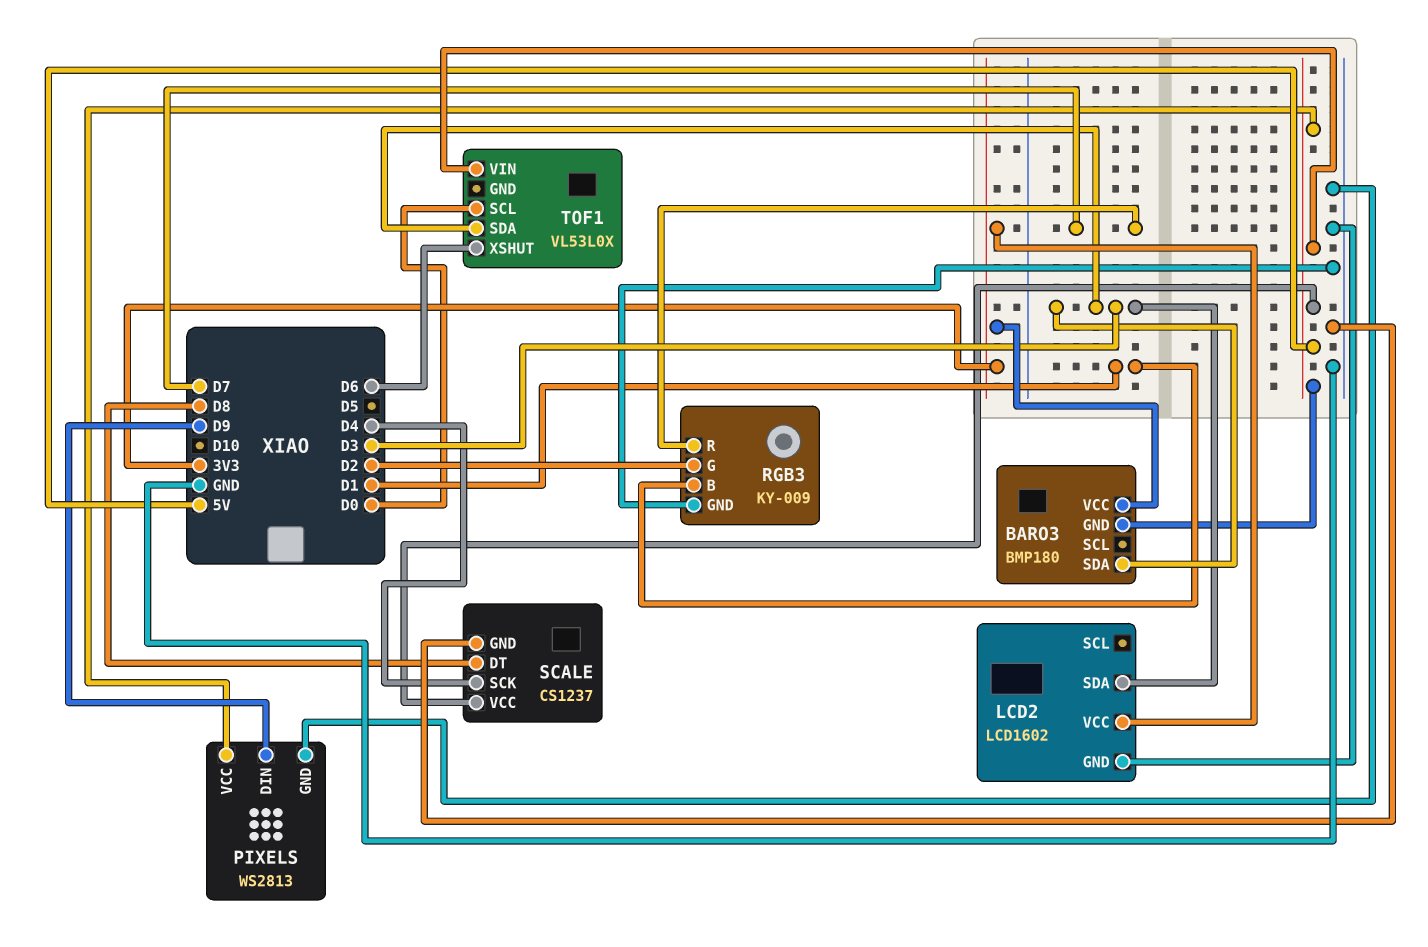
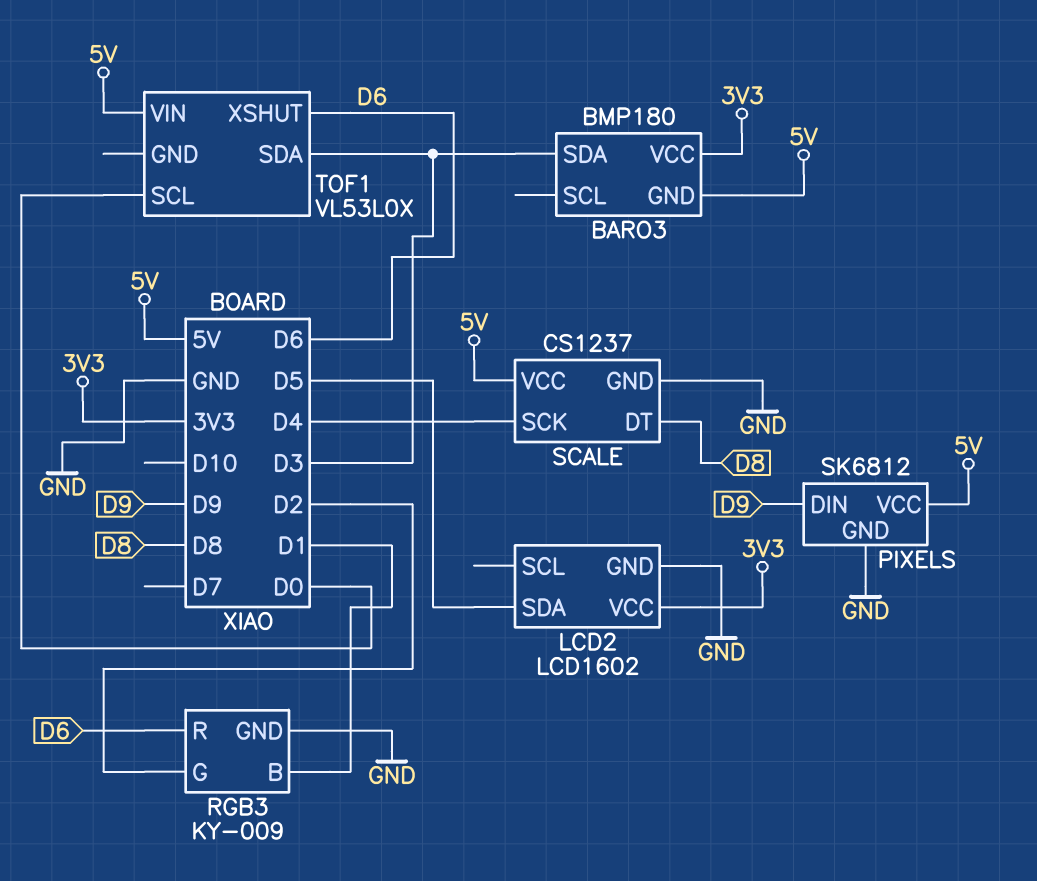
LCD2 pin SDA: D3 -> D5
PIXELS: WS2813 -> SK6812
RGB3 pin R: D7 -> D6

